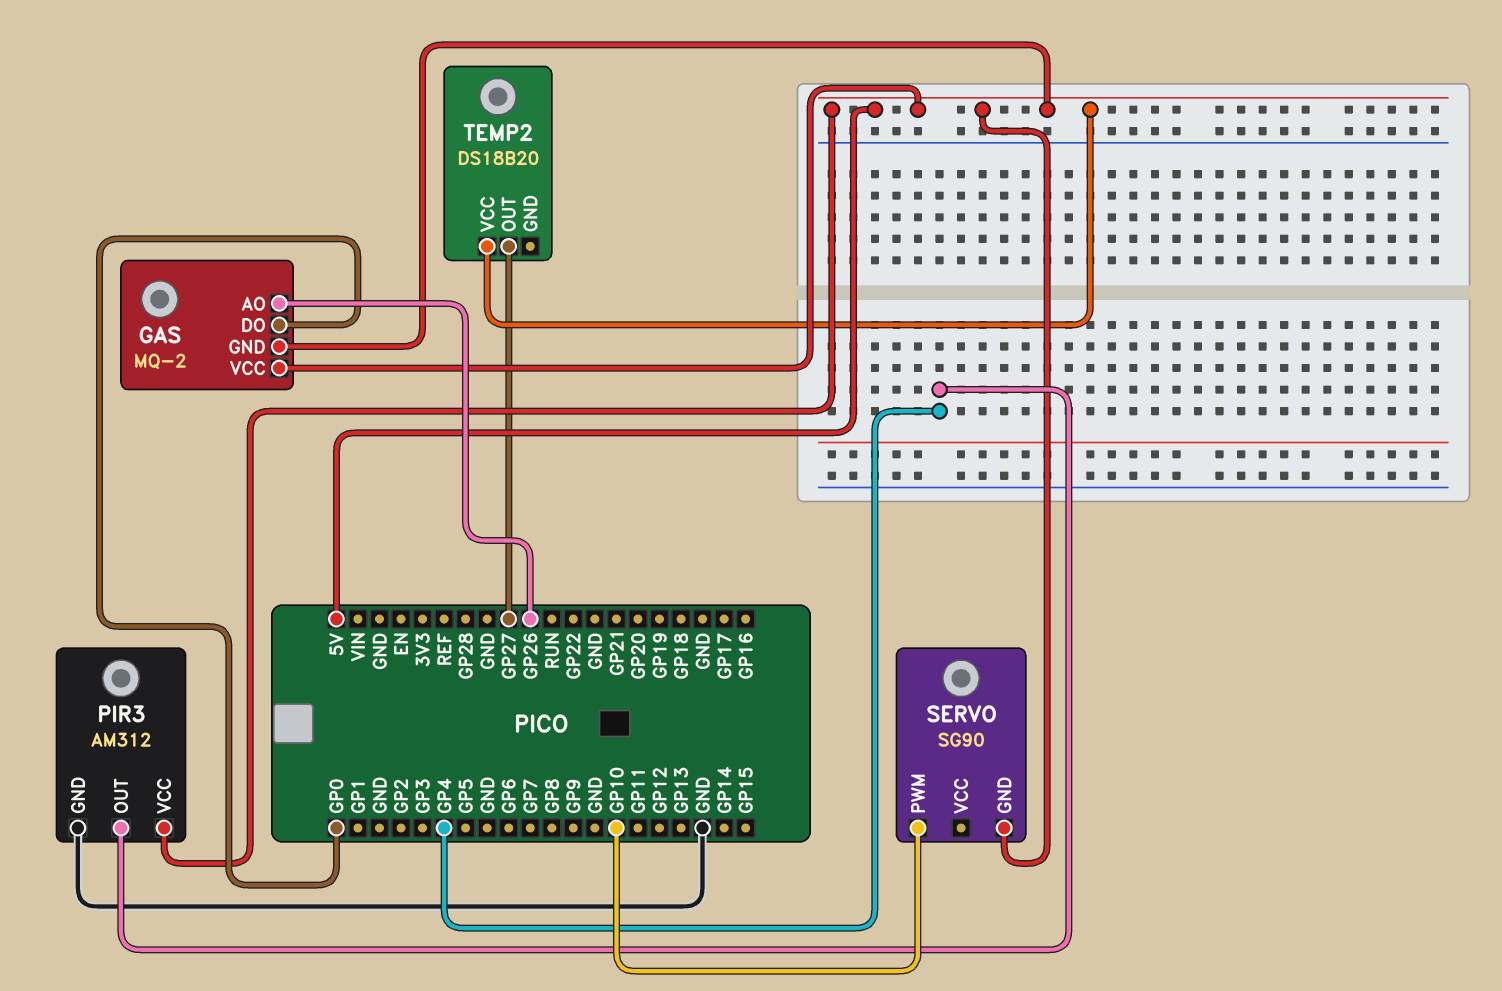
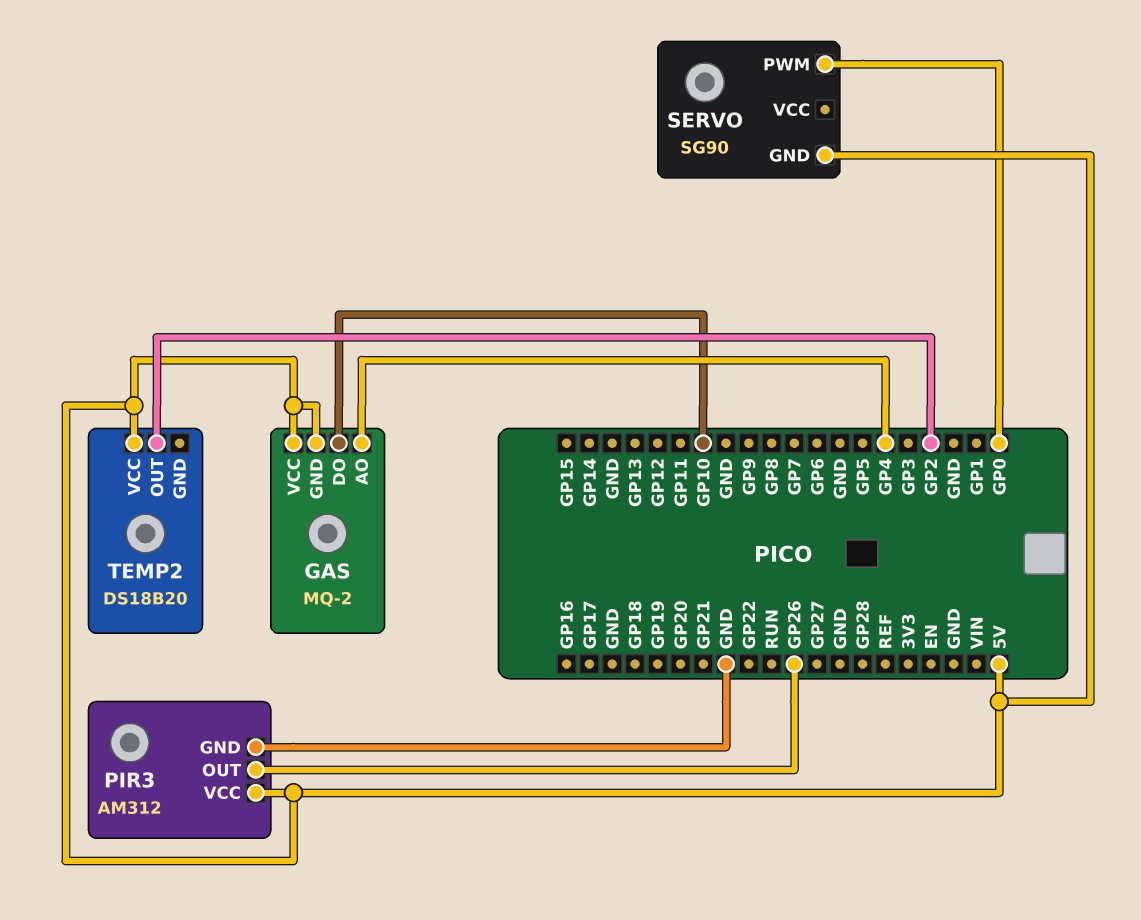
GAS pin AO: GP26 -> GP4
GAS pin DO: GP0 -> GP10
PIR3 pin OUT: GP4 -> GP26
SERVO pin PWM: GP10 -> GP0
TEMP2 pin OUT: GP27 -> GP2

